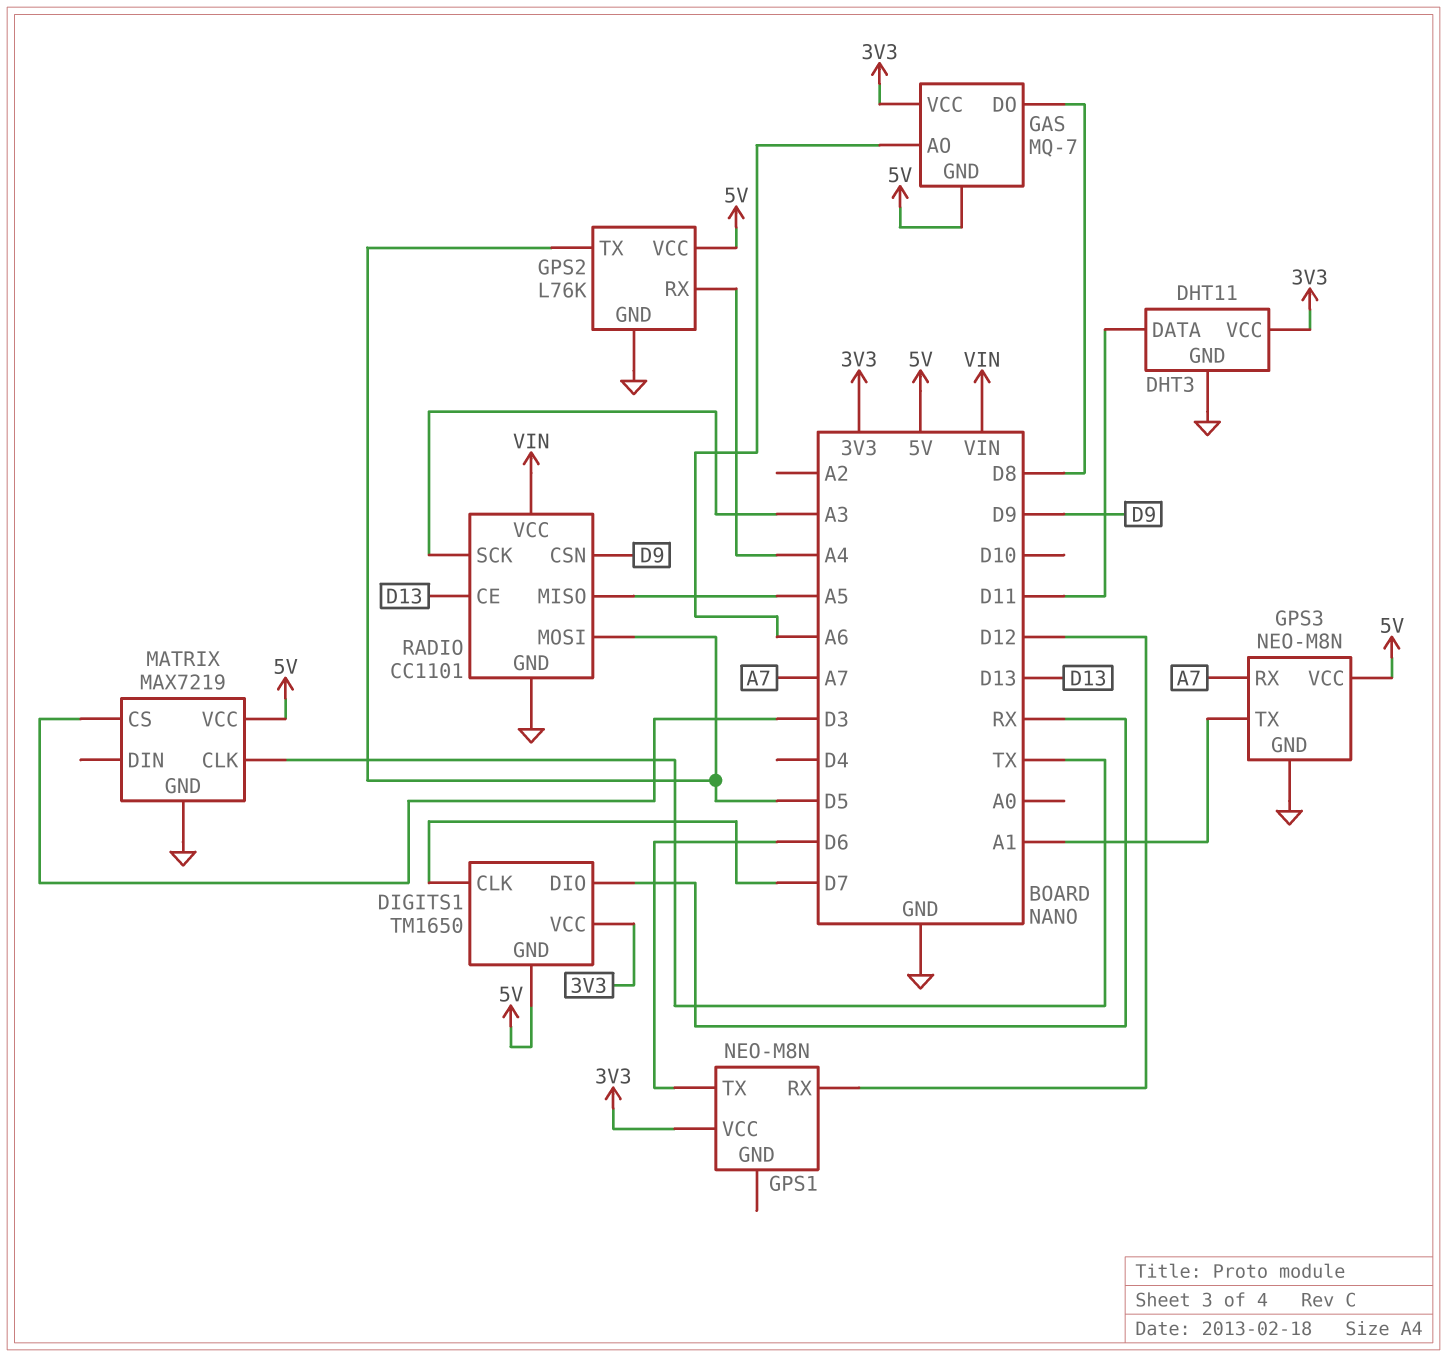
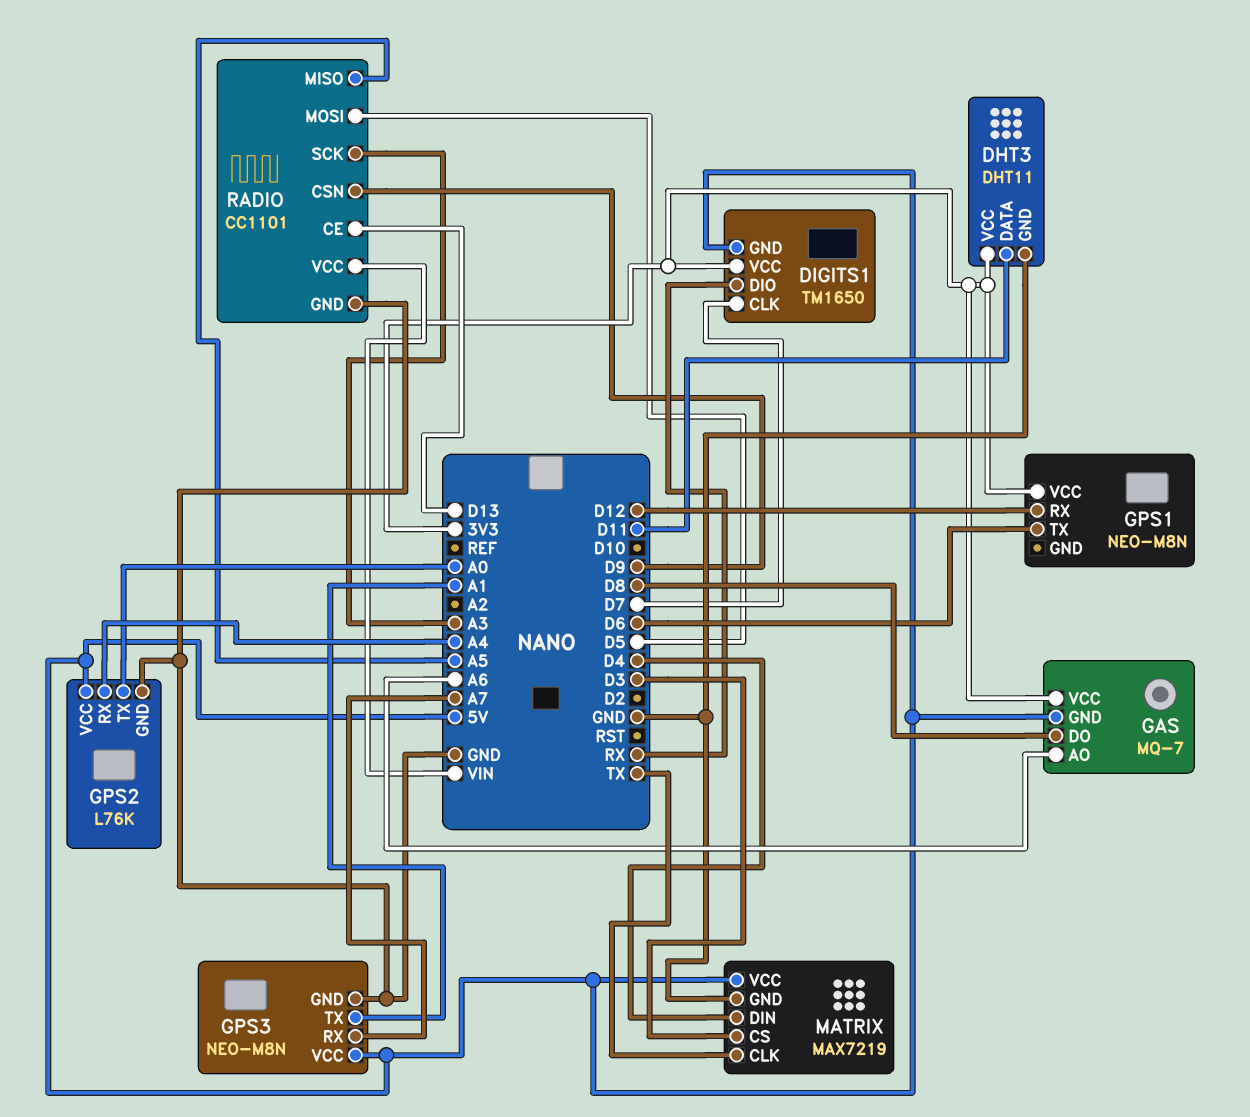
GPS2 pin TX: D5 -> A0
MATRIX pin DIN: none -> D4

